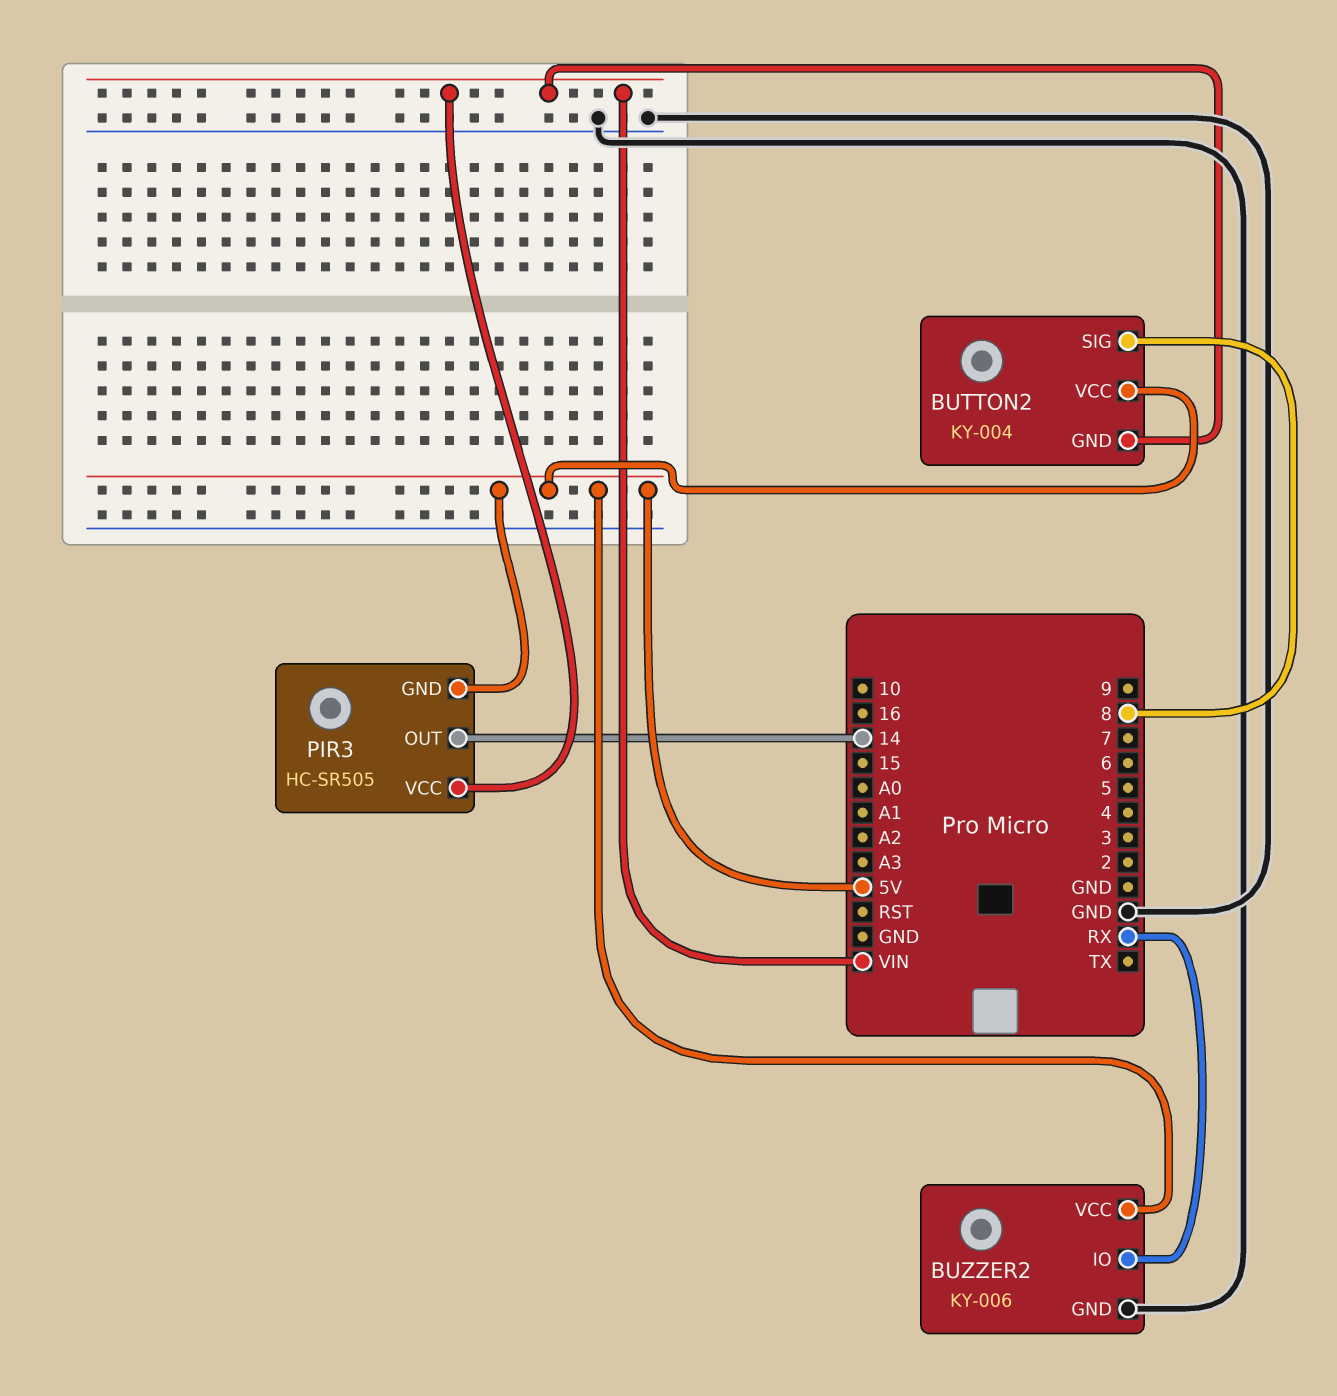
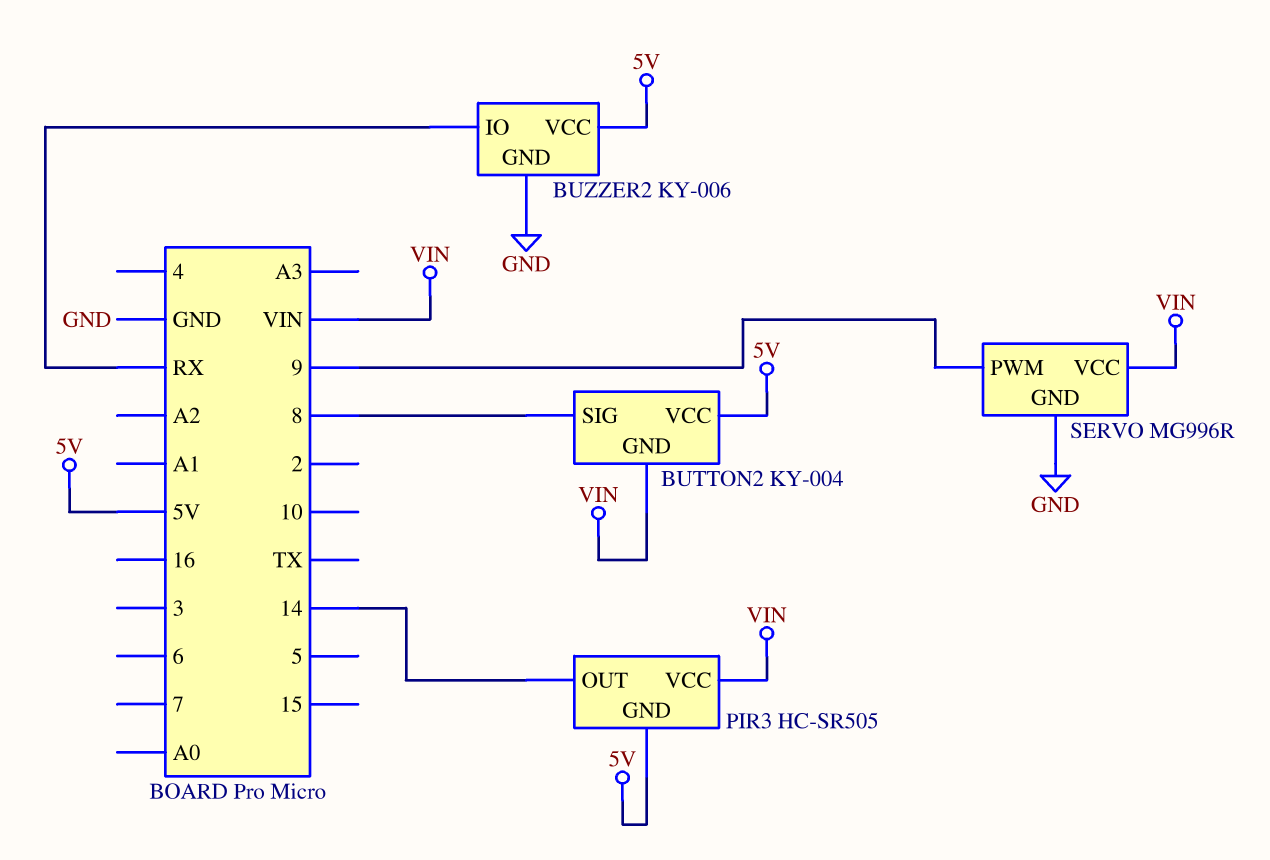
SERVO: none -> MG996R
SERVO pin GND: none -> GND
SERVO pin PWM: none -> 9
SERVO pin VCC: none -> VIN

